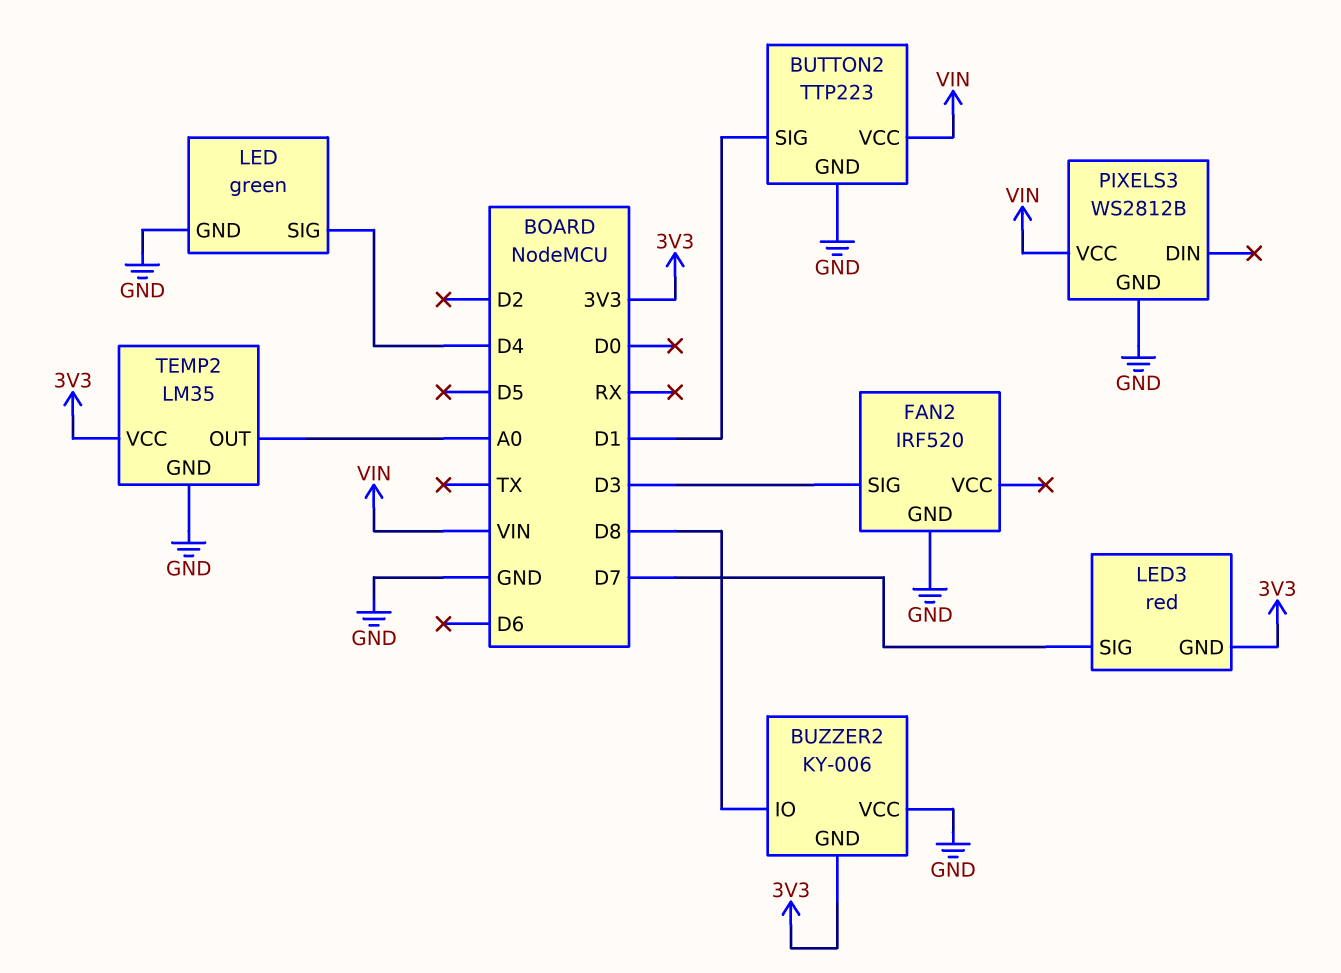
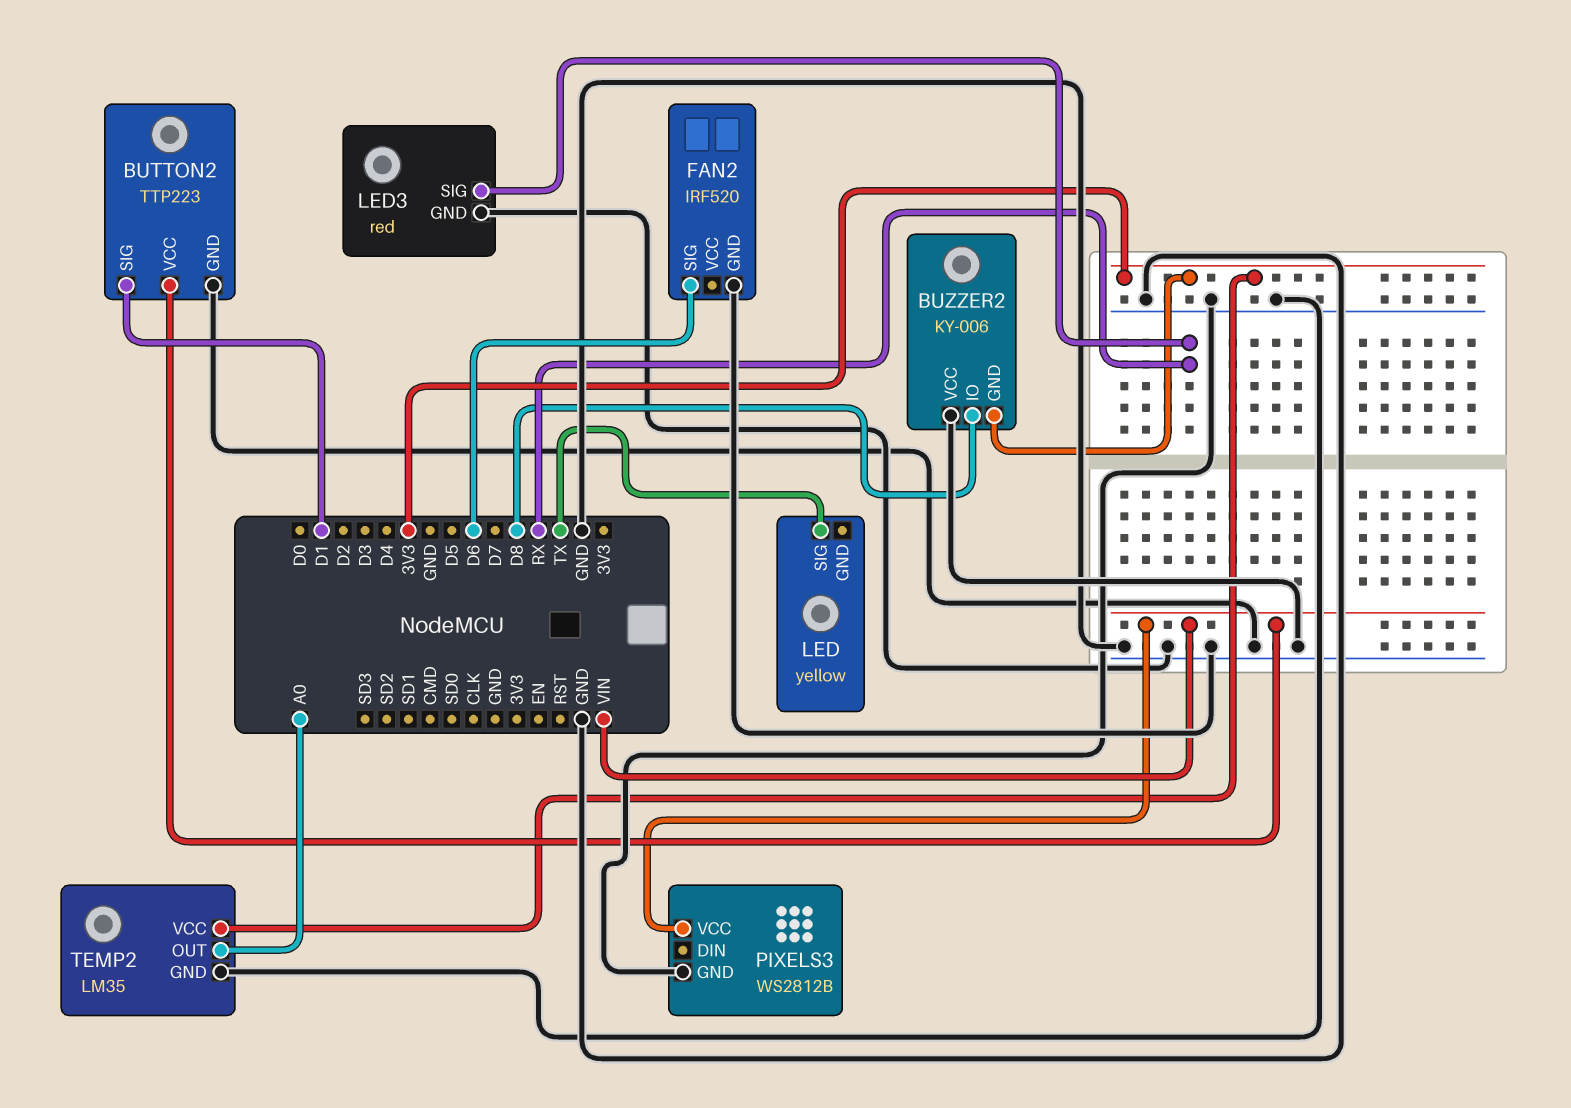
FAN2 pin SIG: D3 -> D6
LED: green -> yellow
LED pin GND: GND -> none
LED pin SIG: D4 -> TX
LED3 pin GND: 3V3 -> GND
LED3 pin SIG: D7 -> RX

